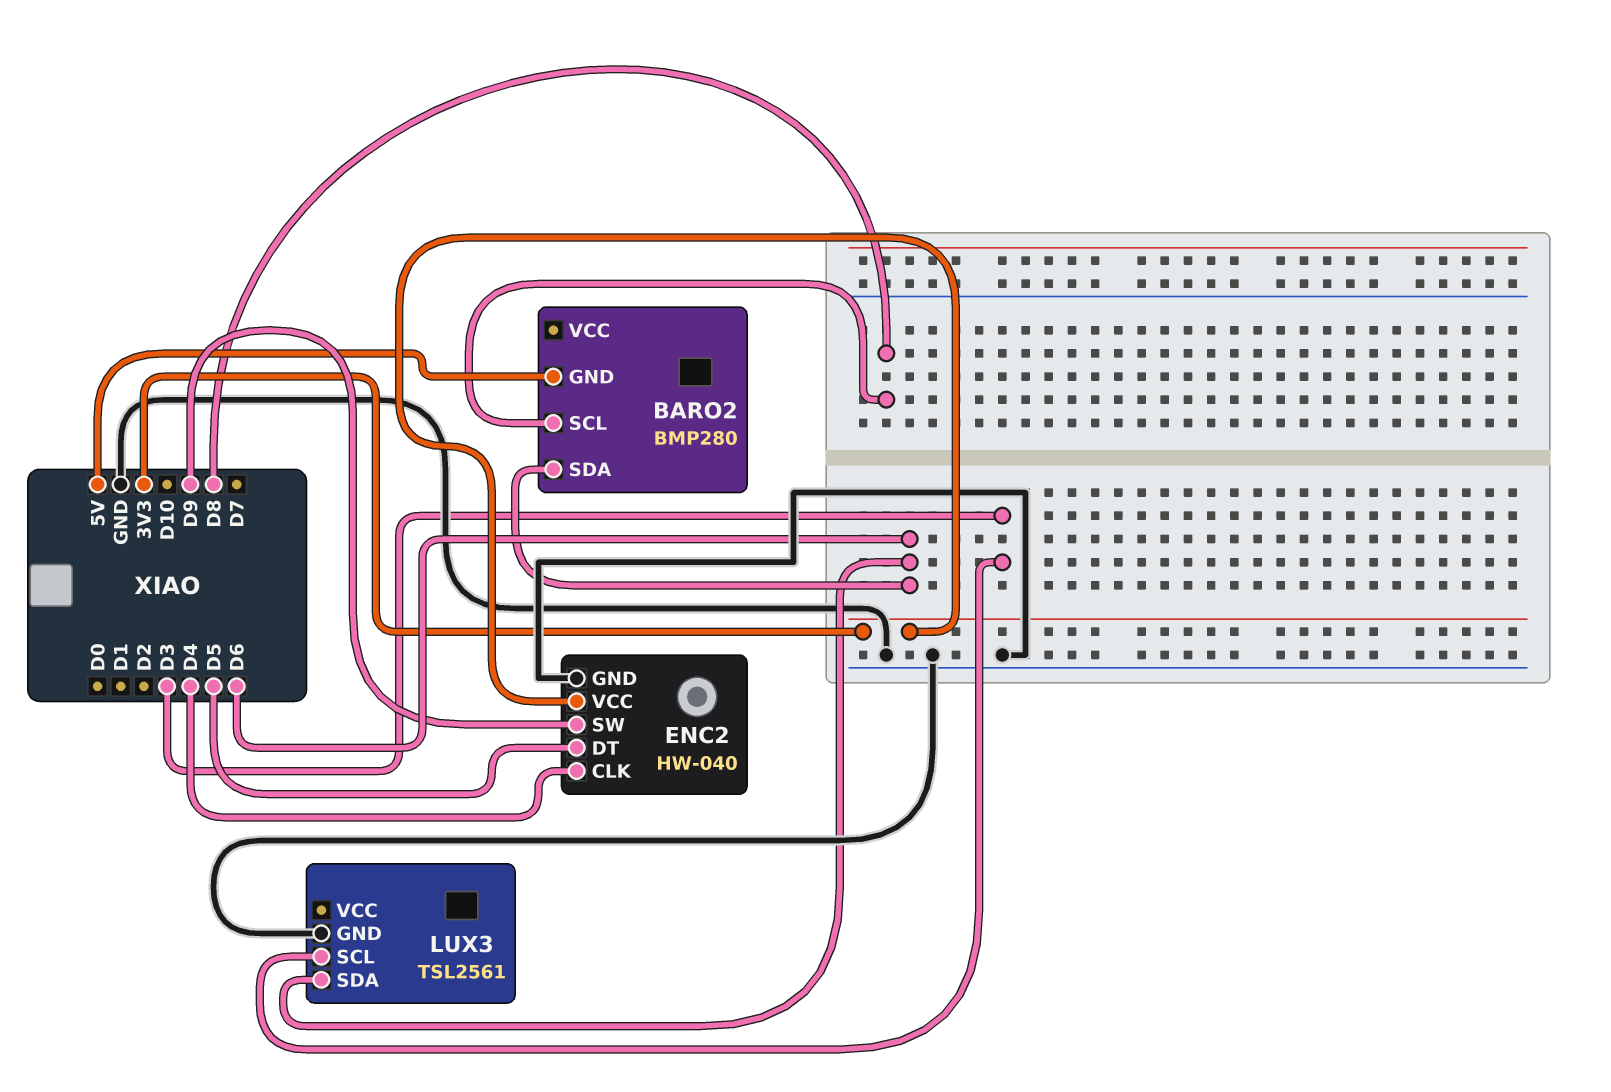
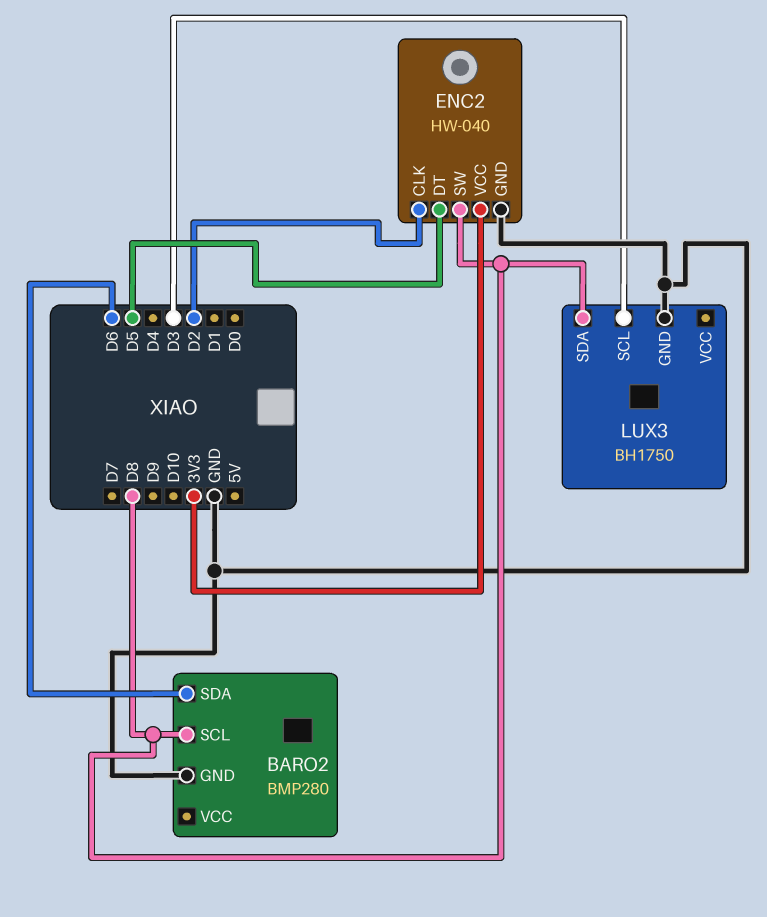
BARO2 pin GND: 5V -> GND
ENC2 pin CLK: D4 -> D2
ENC2 pin SW: D9 -> D8
LUX3: TSL2561 -> BH1750
LUX3 pin SDA: D6 -> D8

